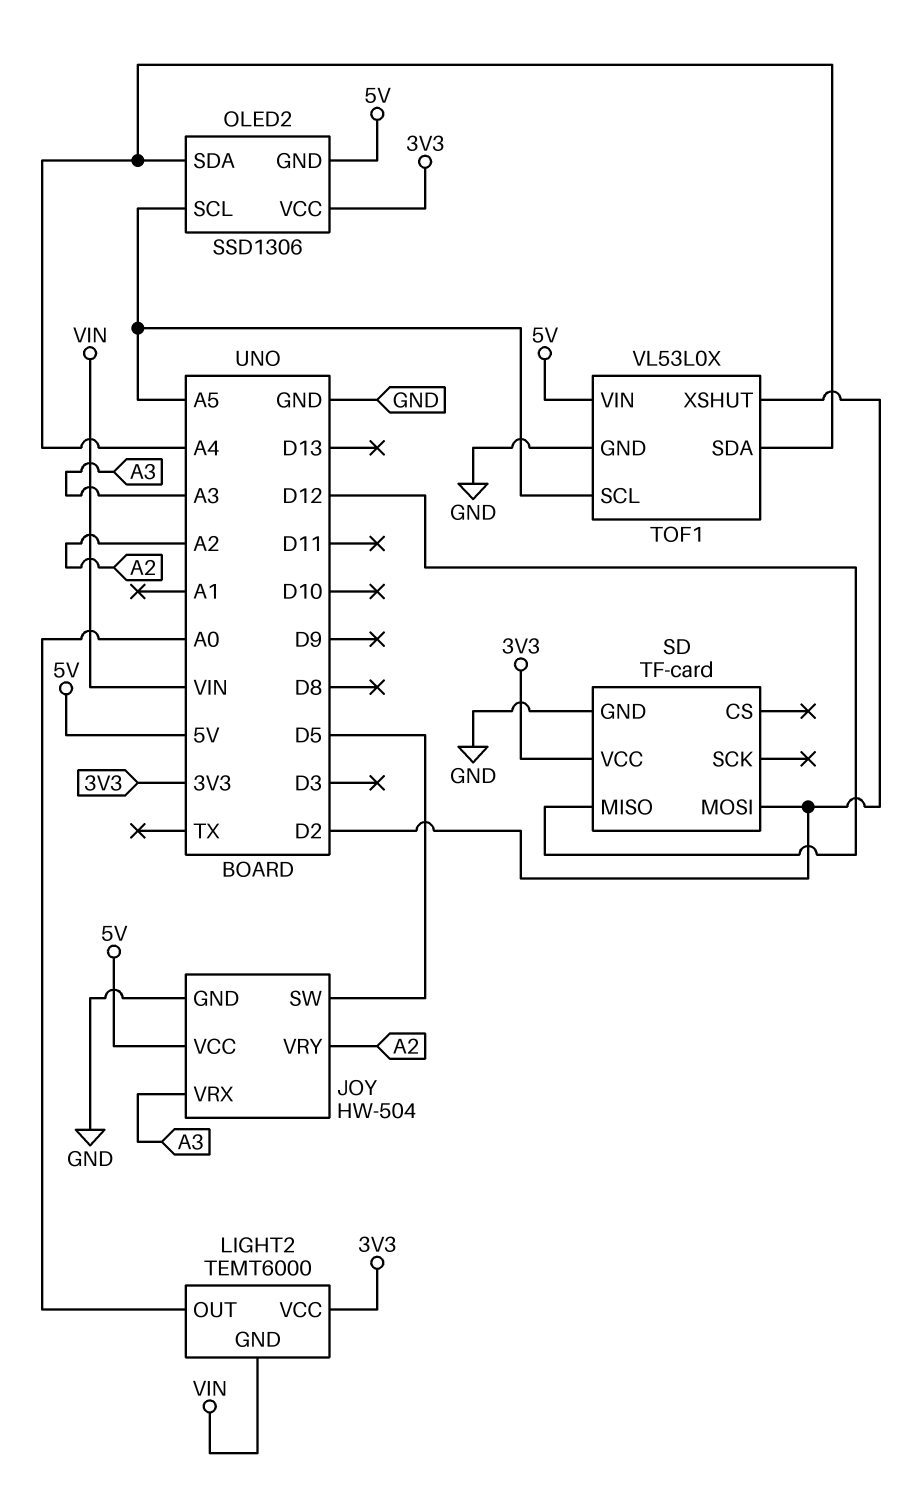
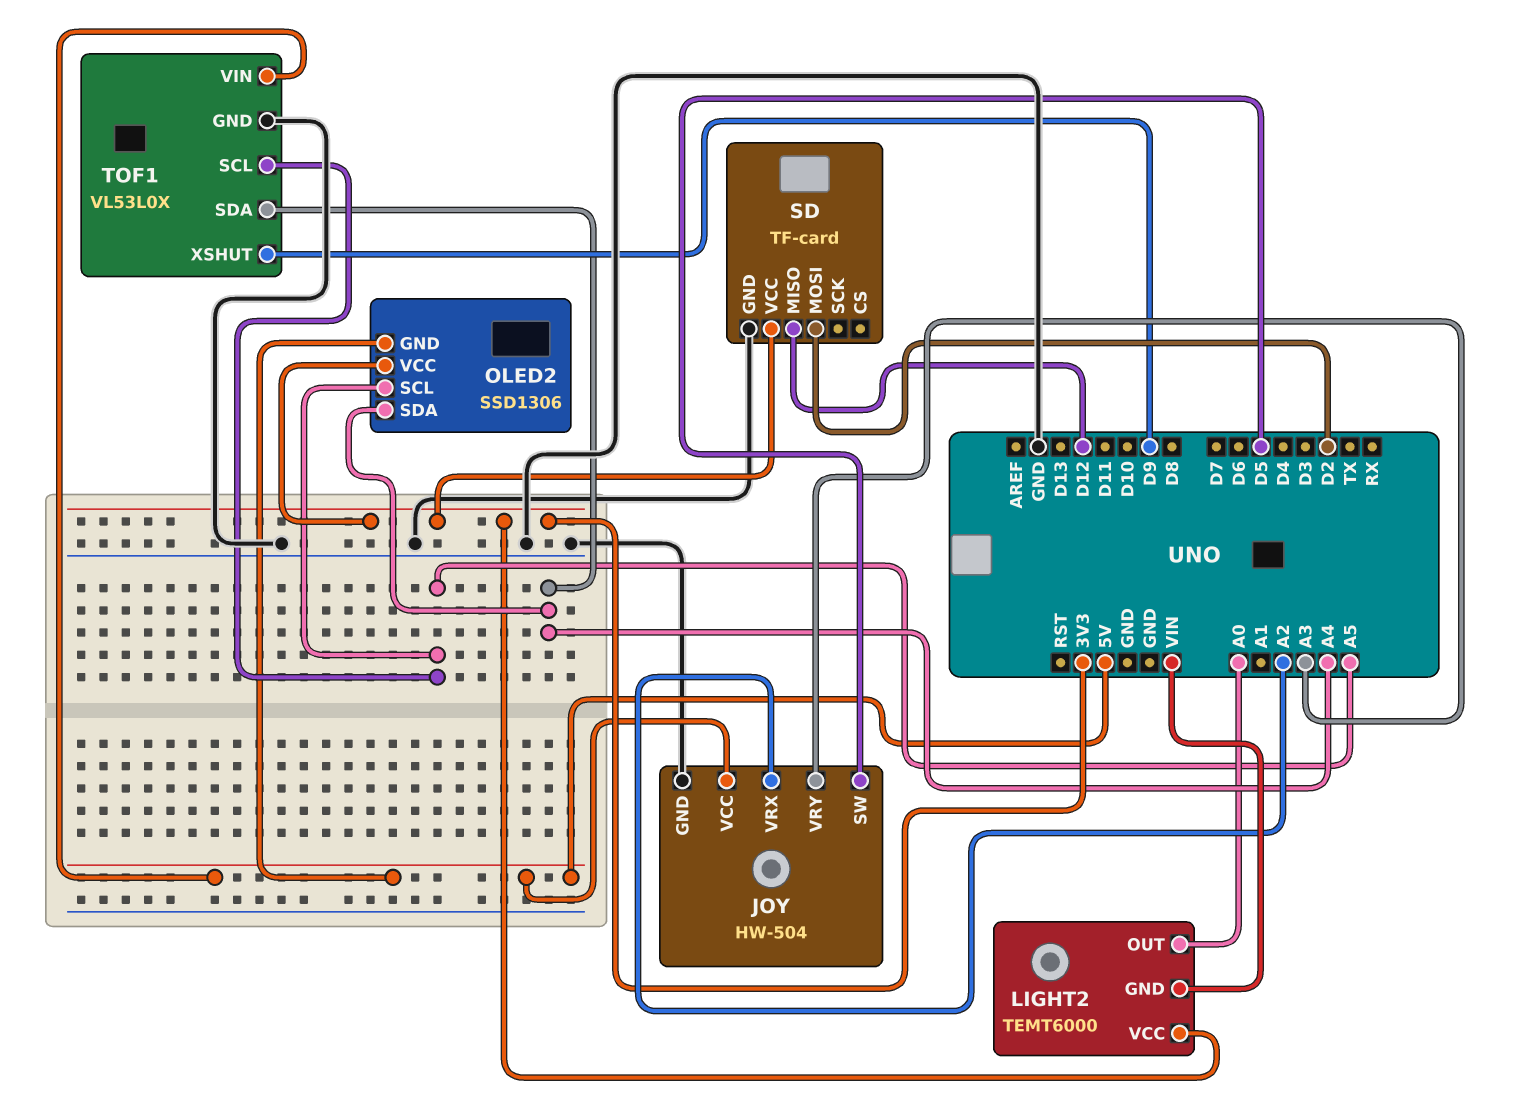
JOY pin VRX: A3 -> A2
JOY pin VRY: A2 -> A3
TOF1 pin XSHUT: D2 -> D9

